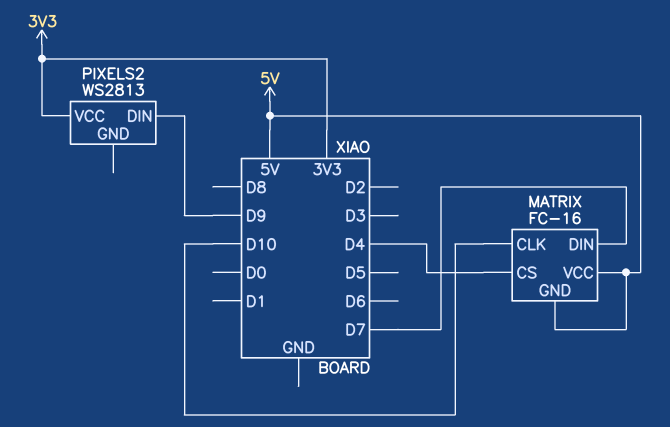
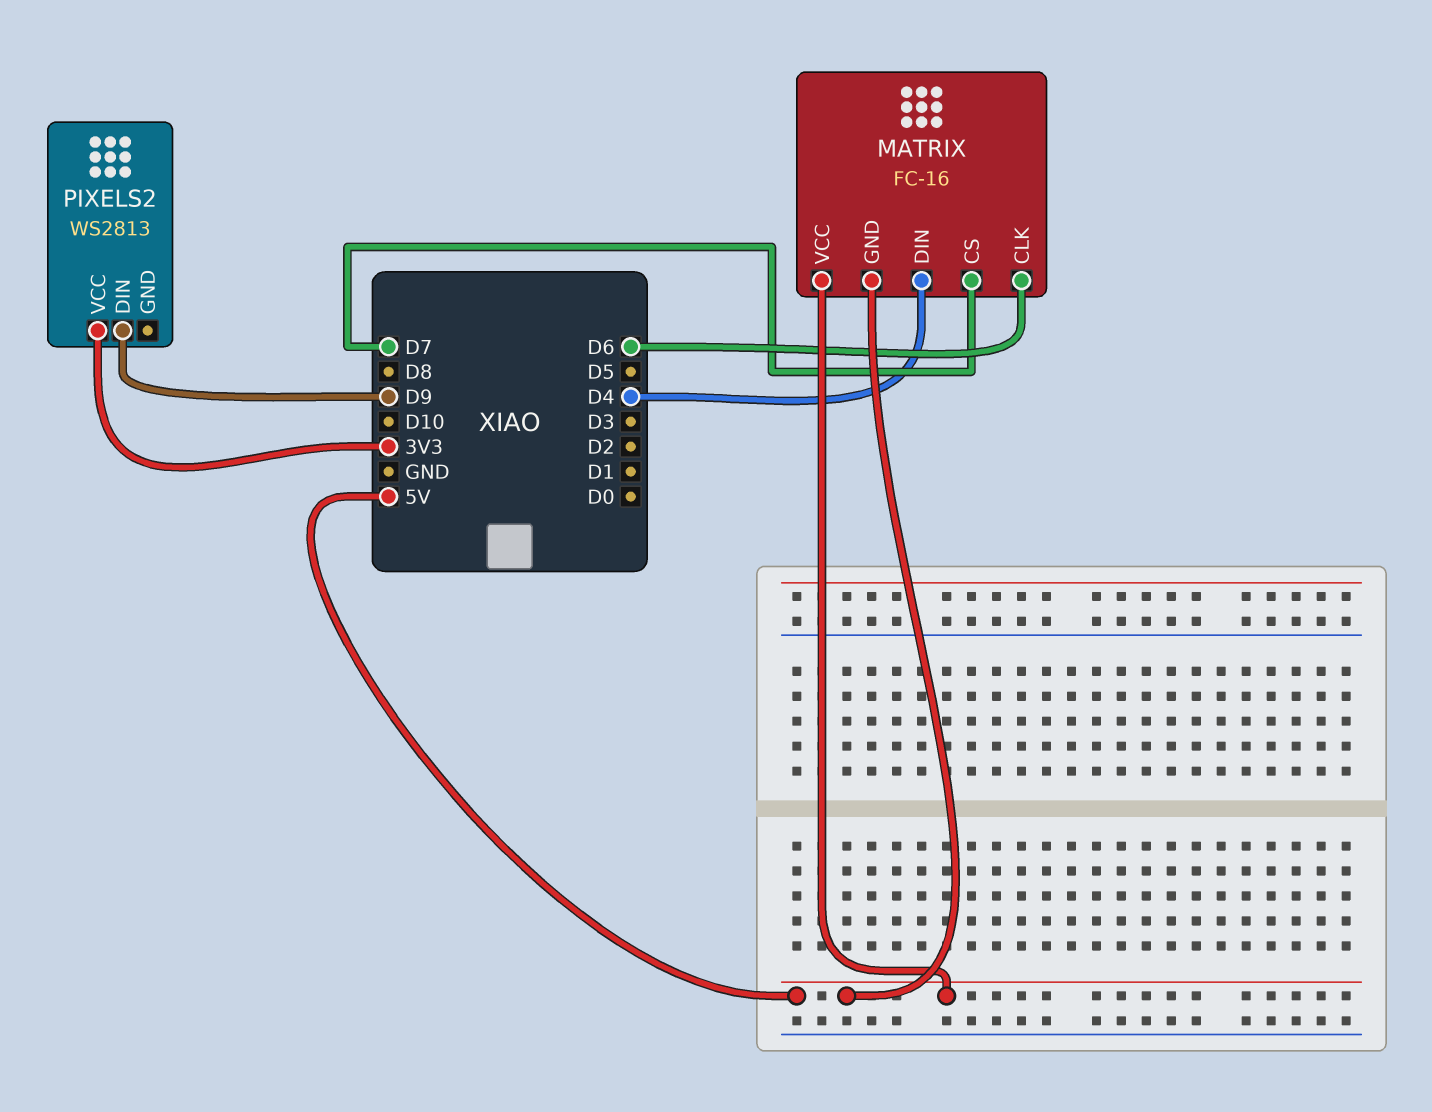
MATRIX pin CLK: D10 -> D6
MATRIX pin CS: D4 -> D7
MATRIX pin DIN: D7 -> D4

